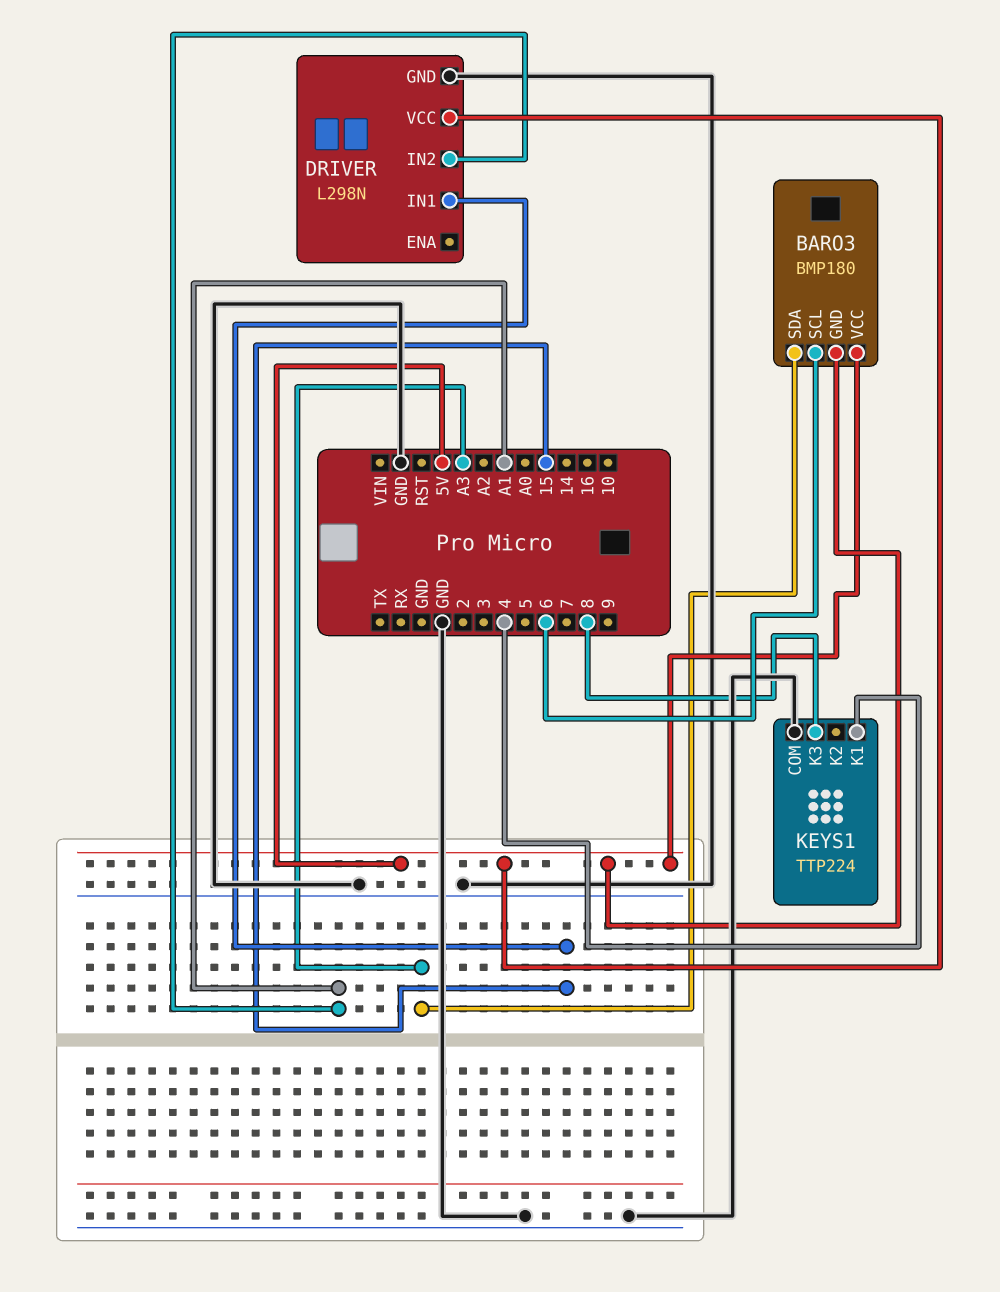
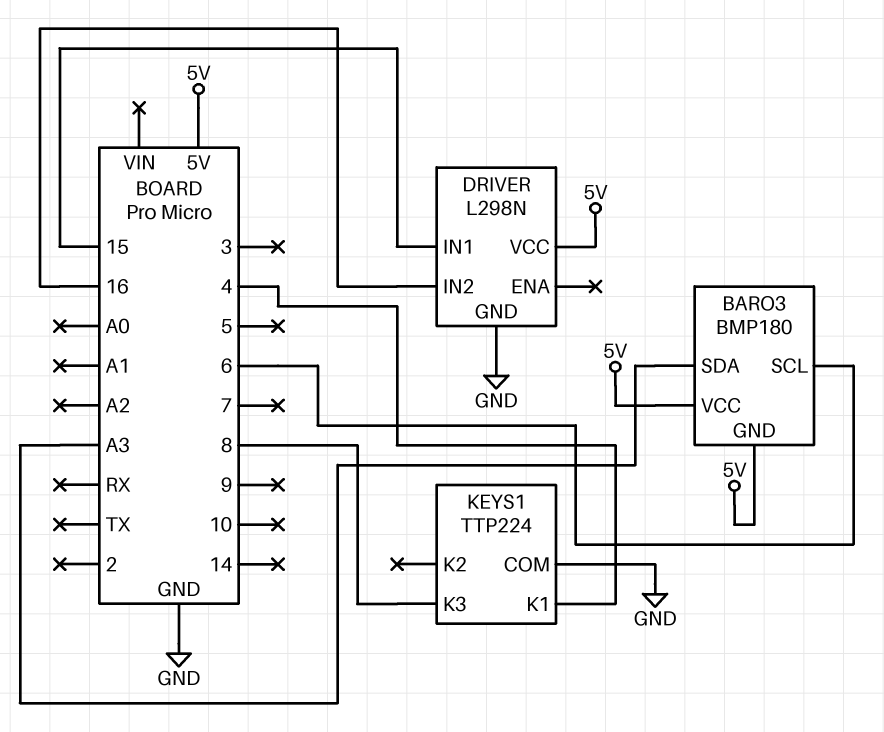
DRIVER pin IN2: A1 -> 16

